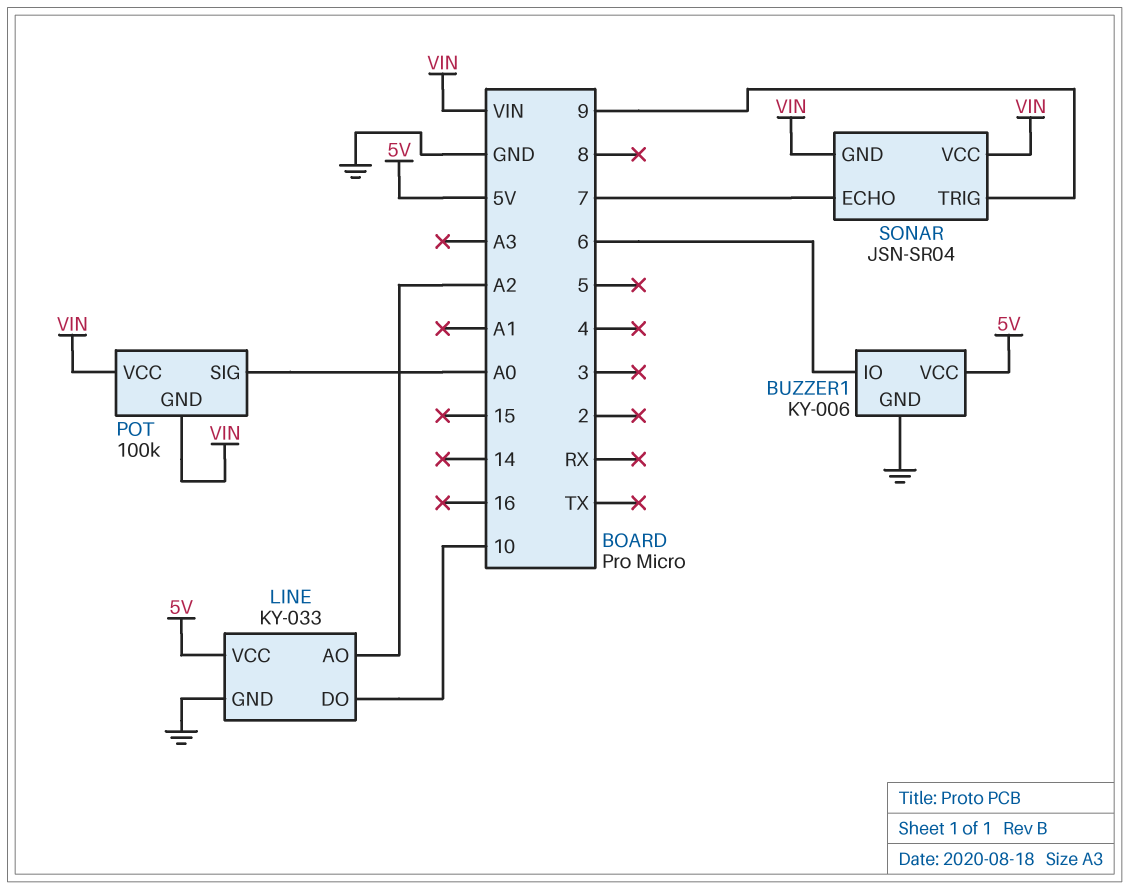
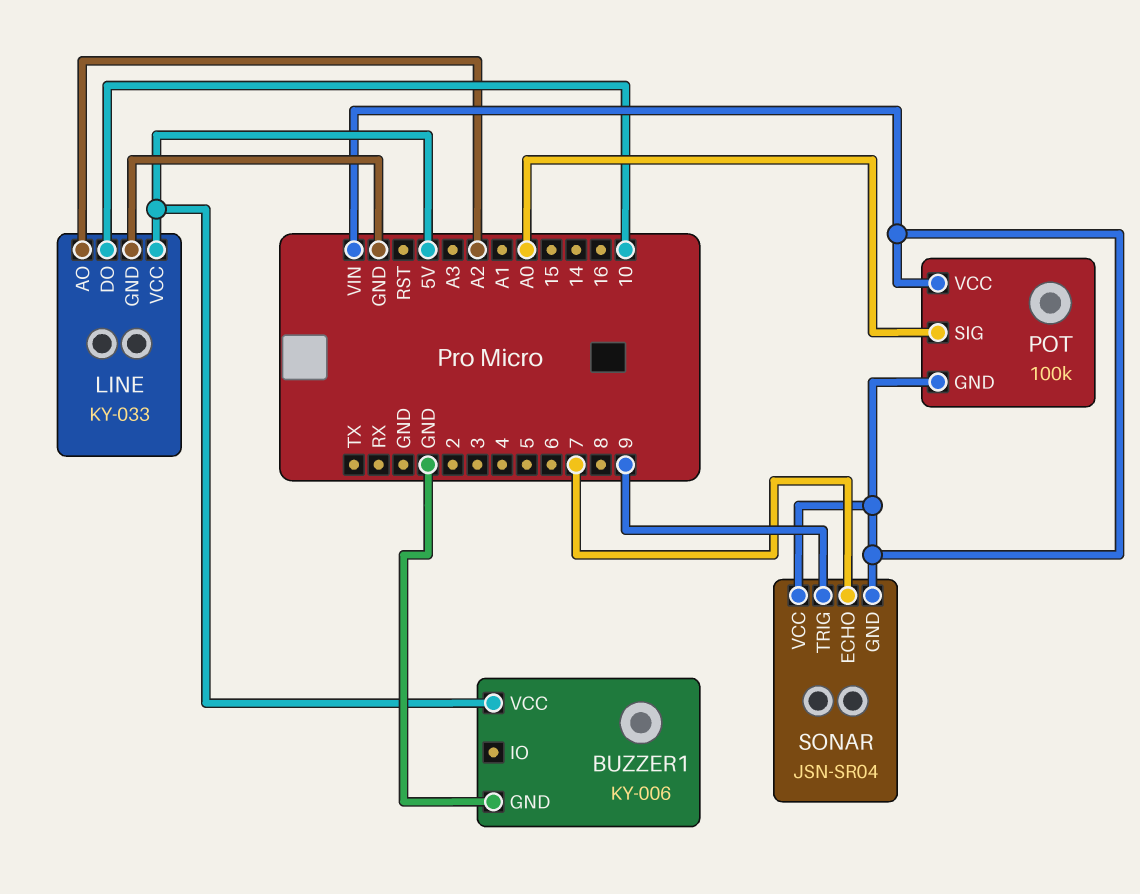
BUZZER1 pin IO: 6 -> none

